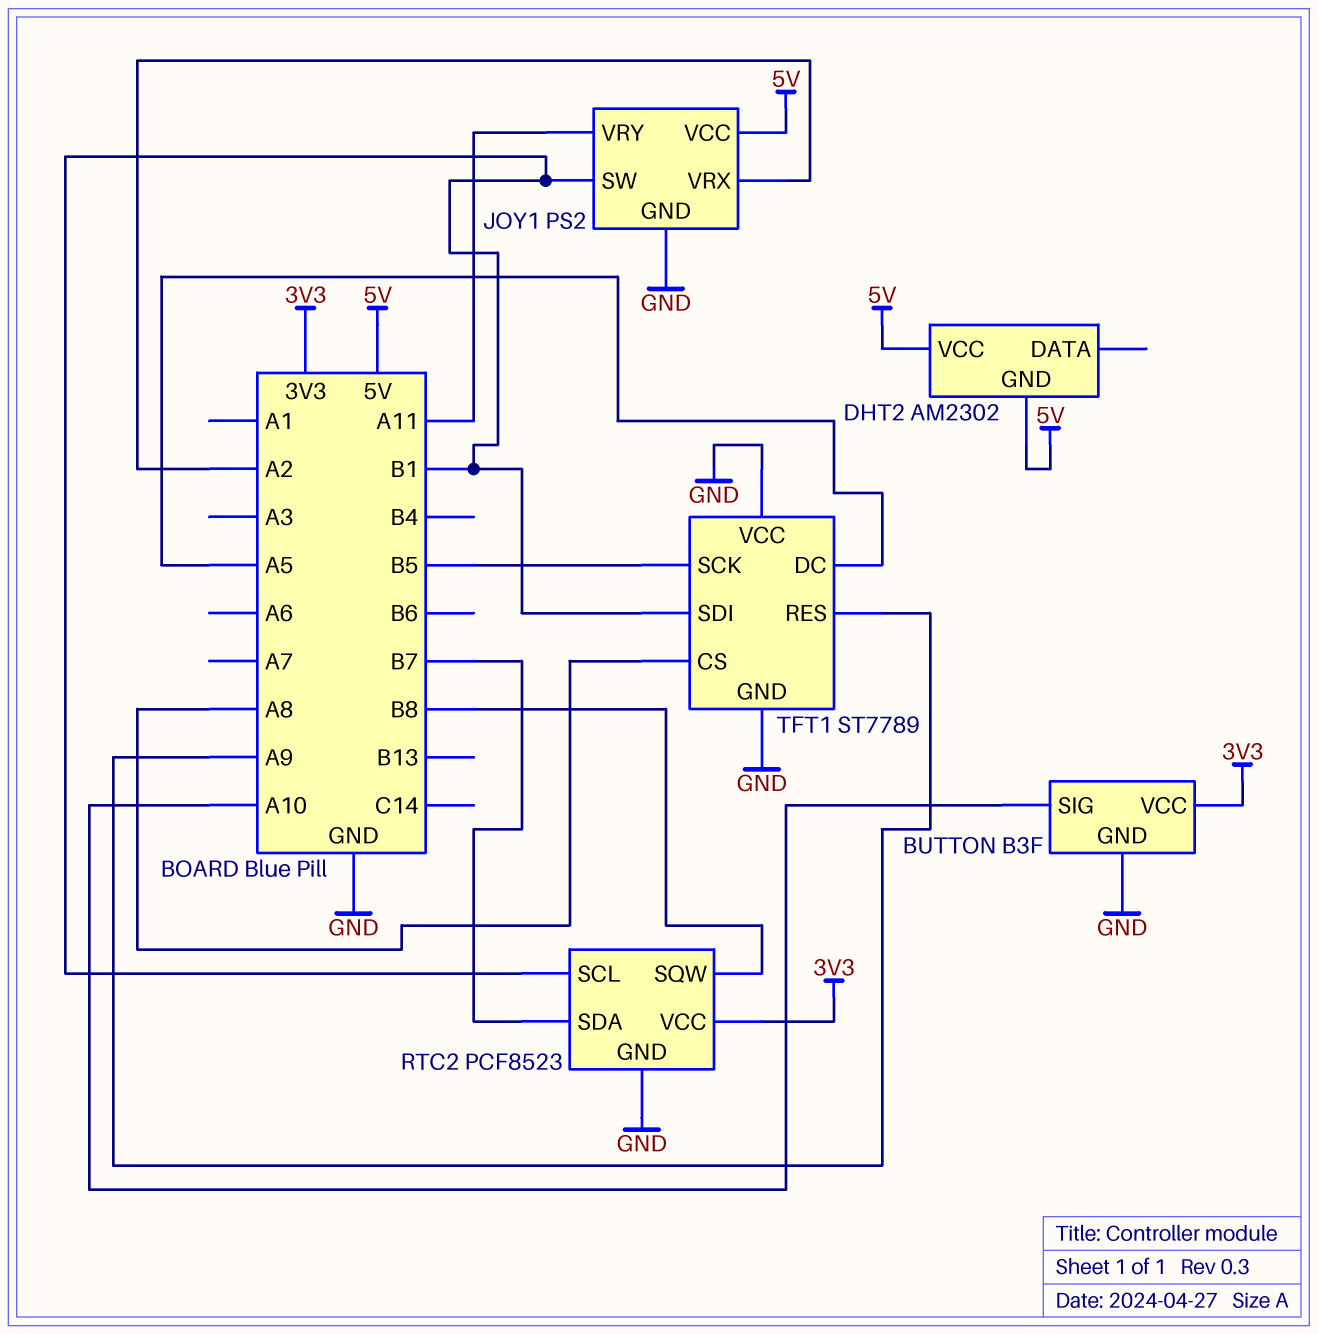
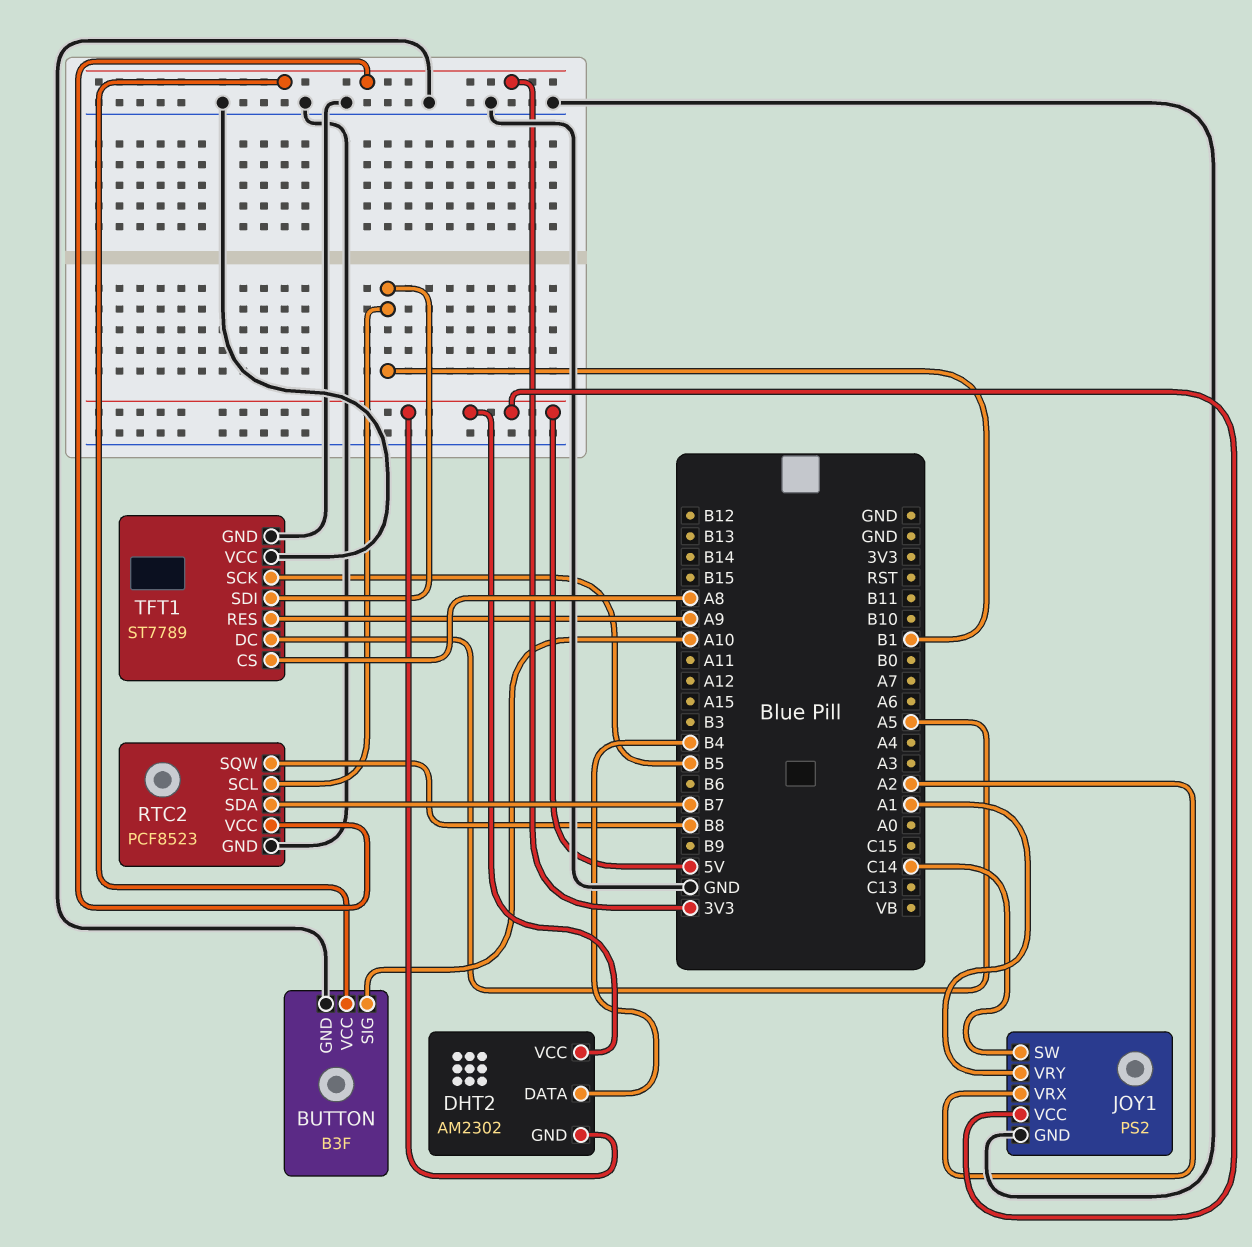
DHT2 pin DATA: none -> B4
JOY1 pin SW: B1 -> C14
JOY1 pin VRY: A11 -> A1

